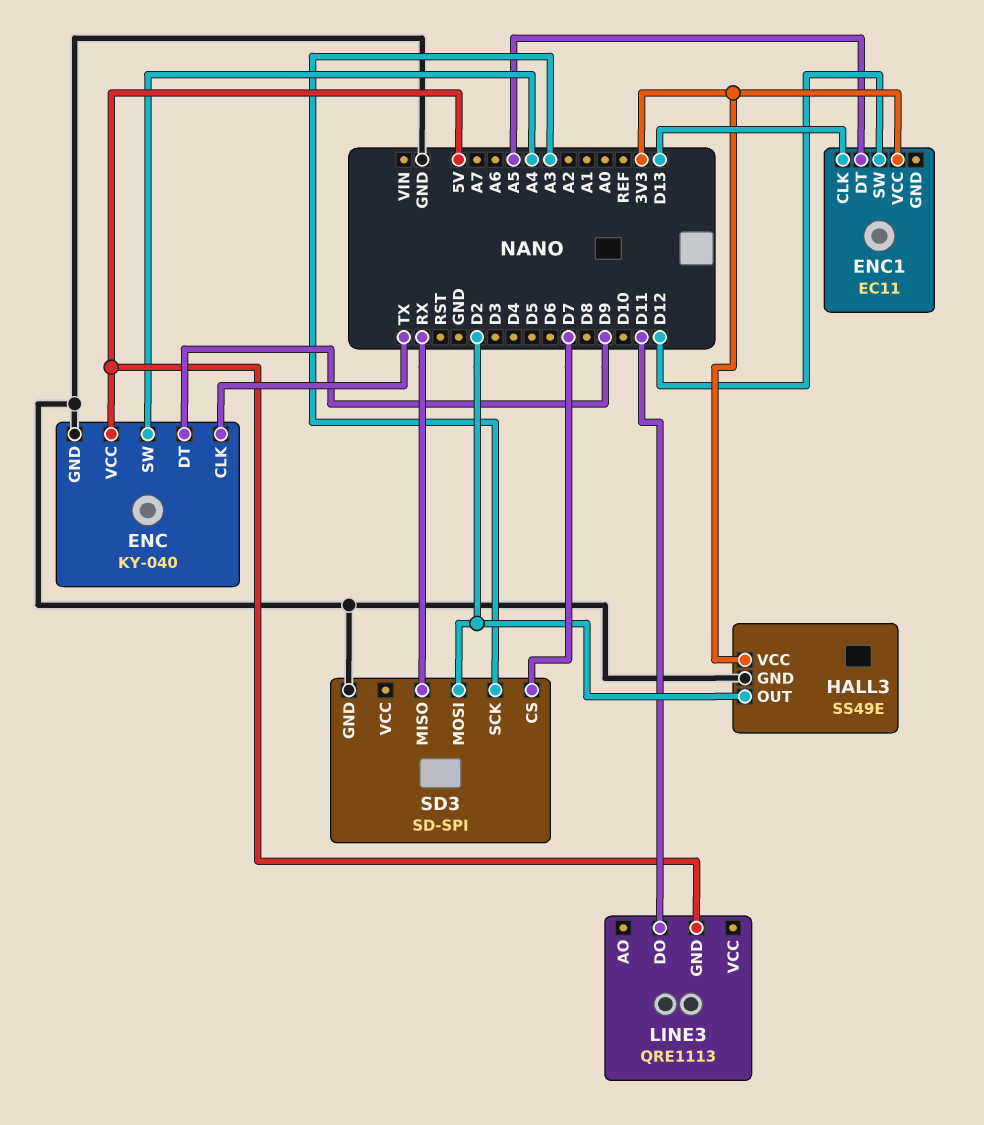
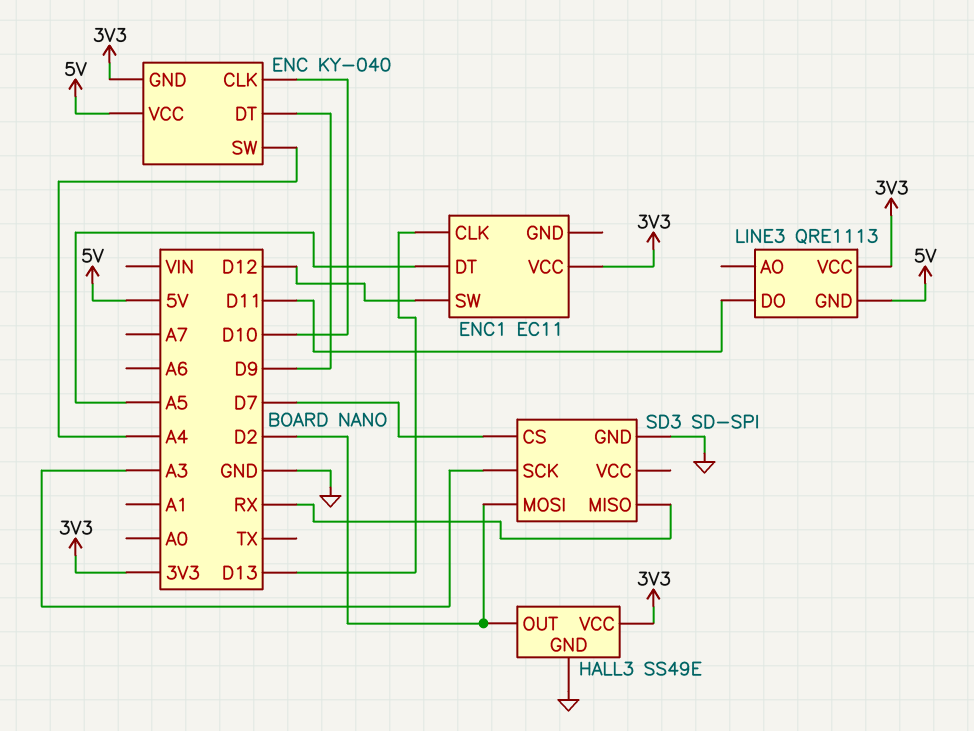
ENC pin CLK: TX -> D10
ENC pin GND: GND -> 3V3
LINE3 pin VCC: none -> 3V3

